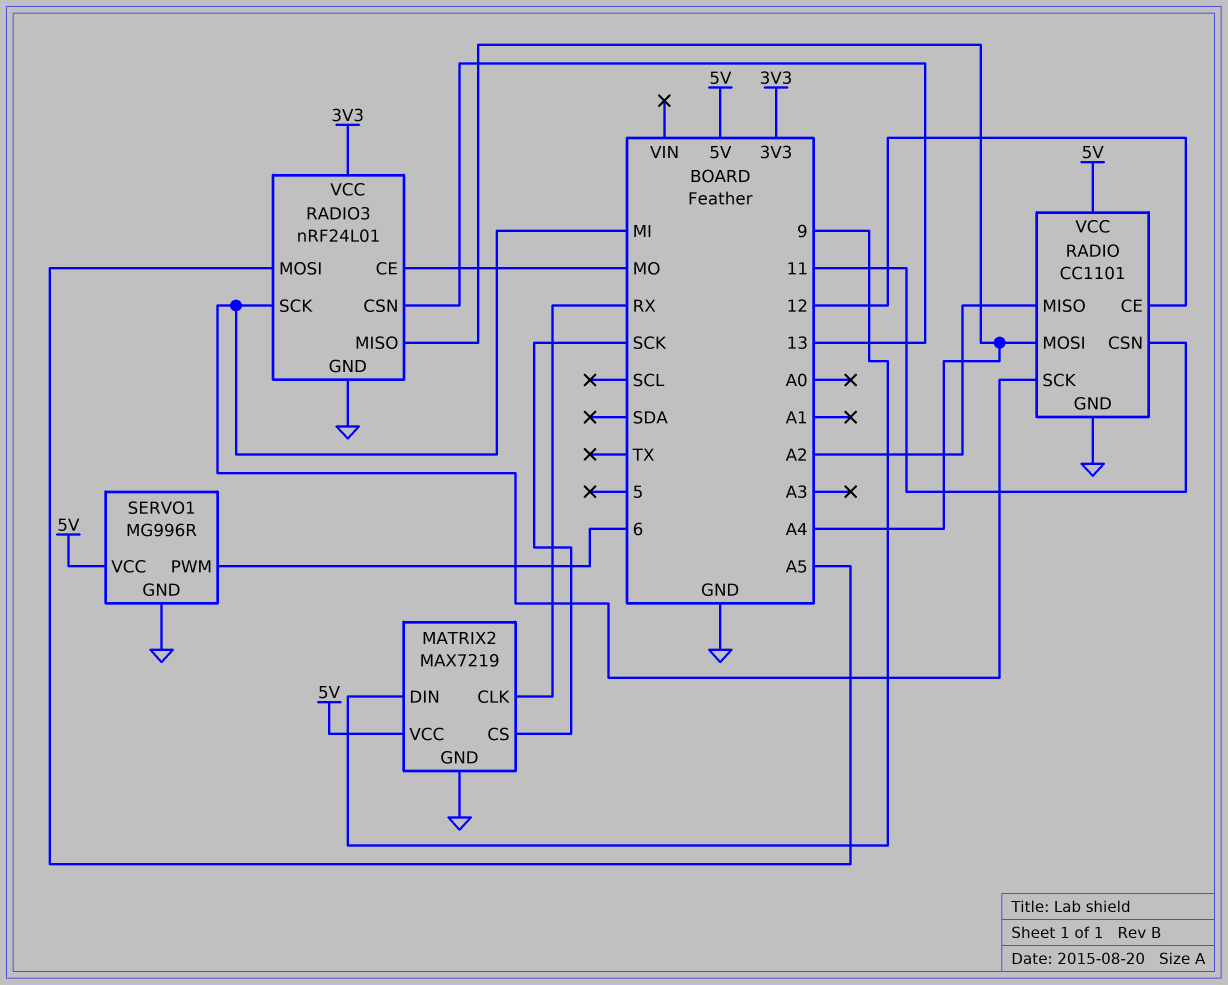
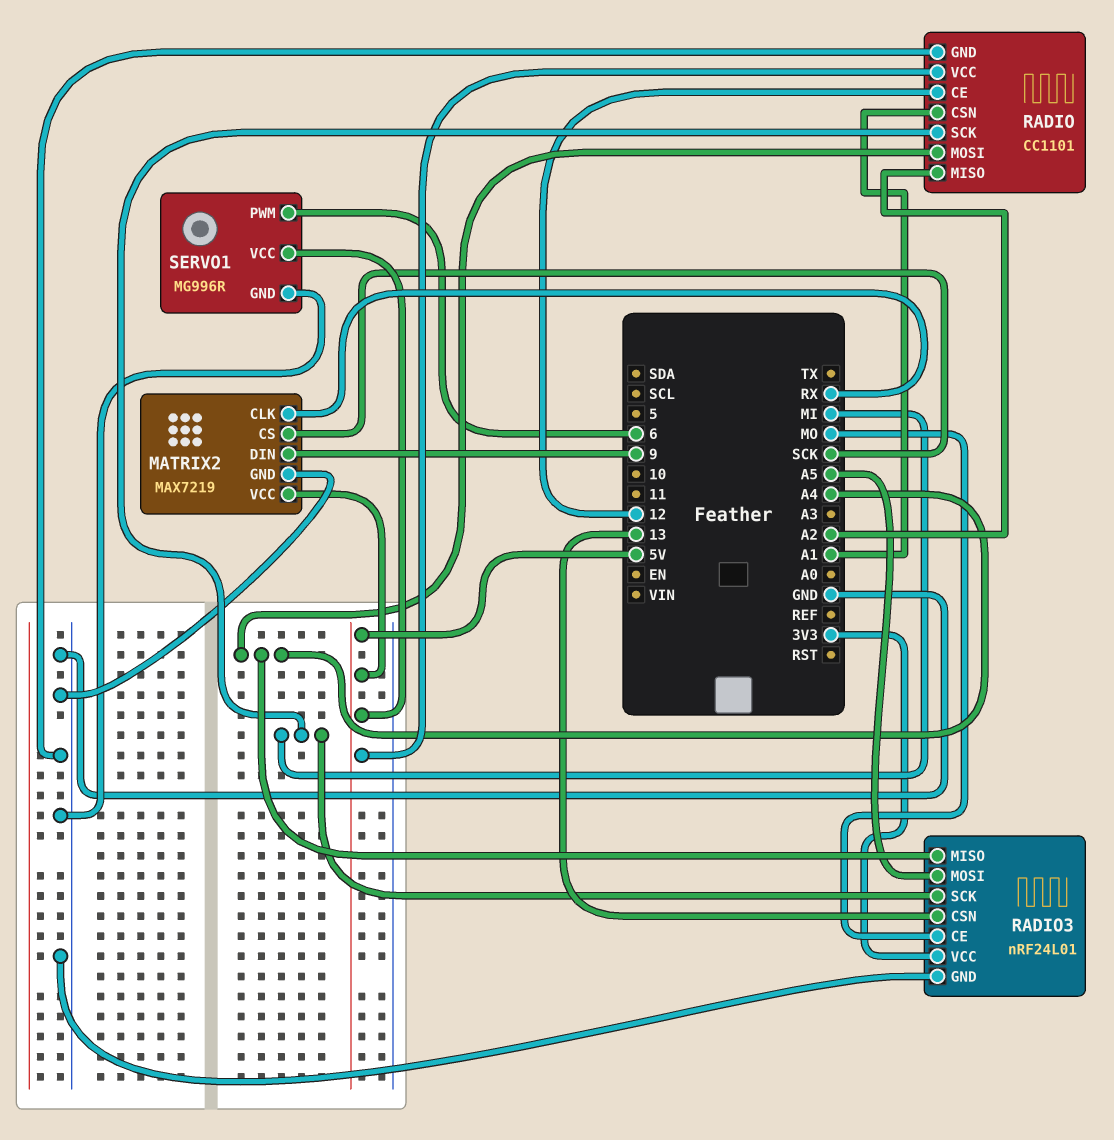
RADIO pin CSN: 11 -> A1

